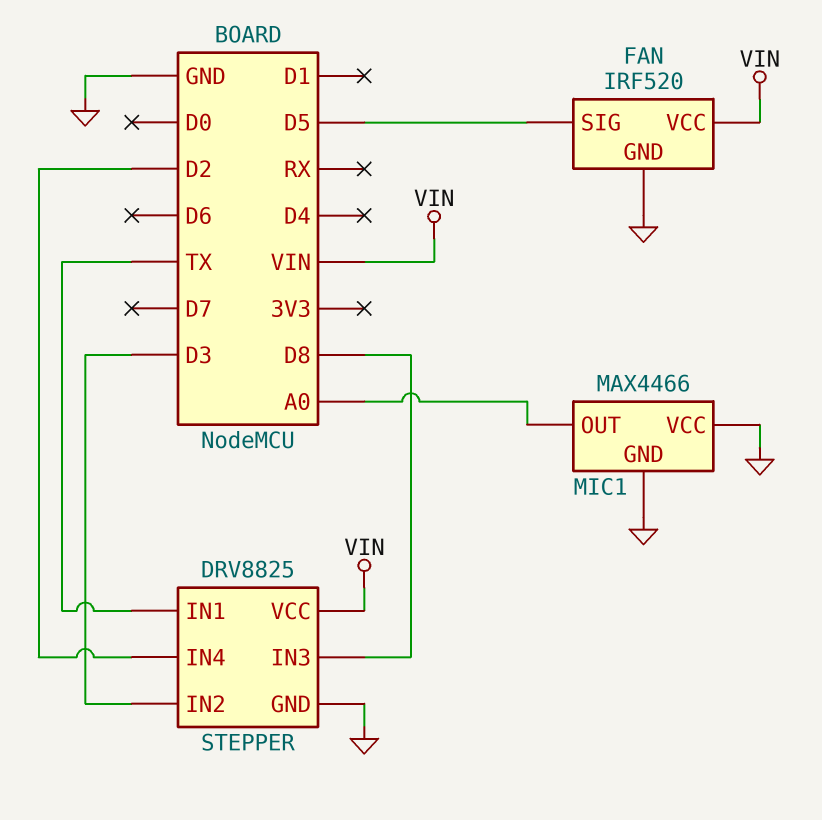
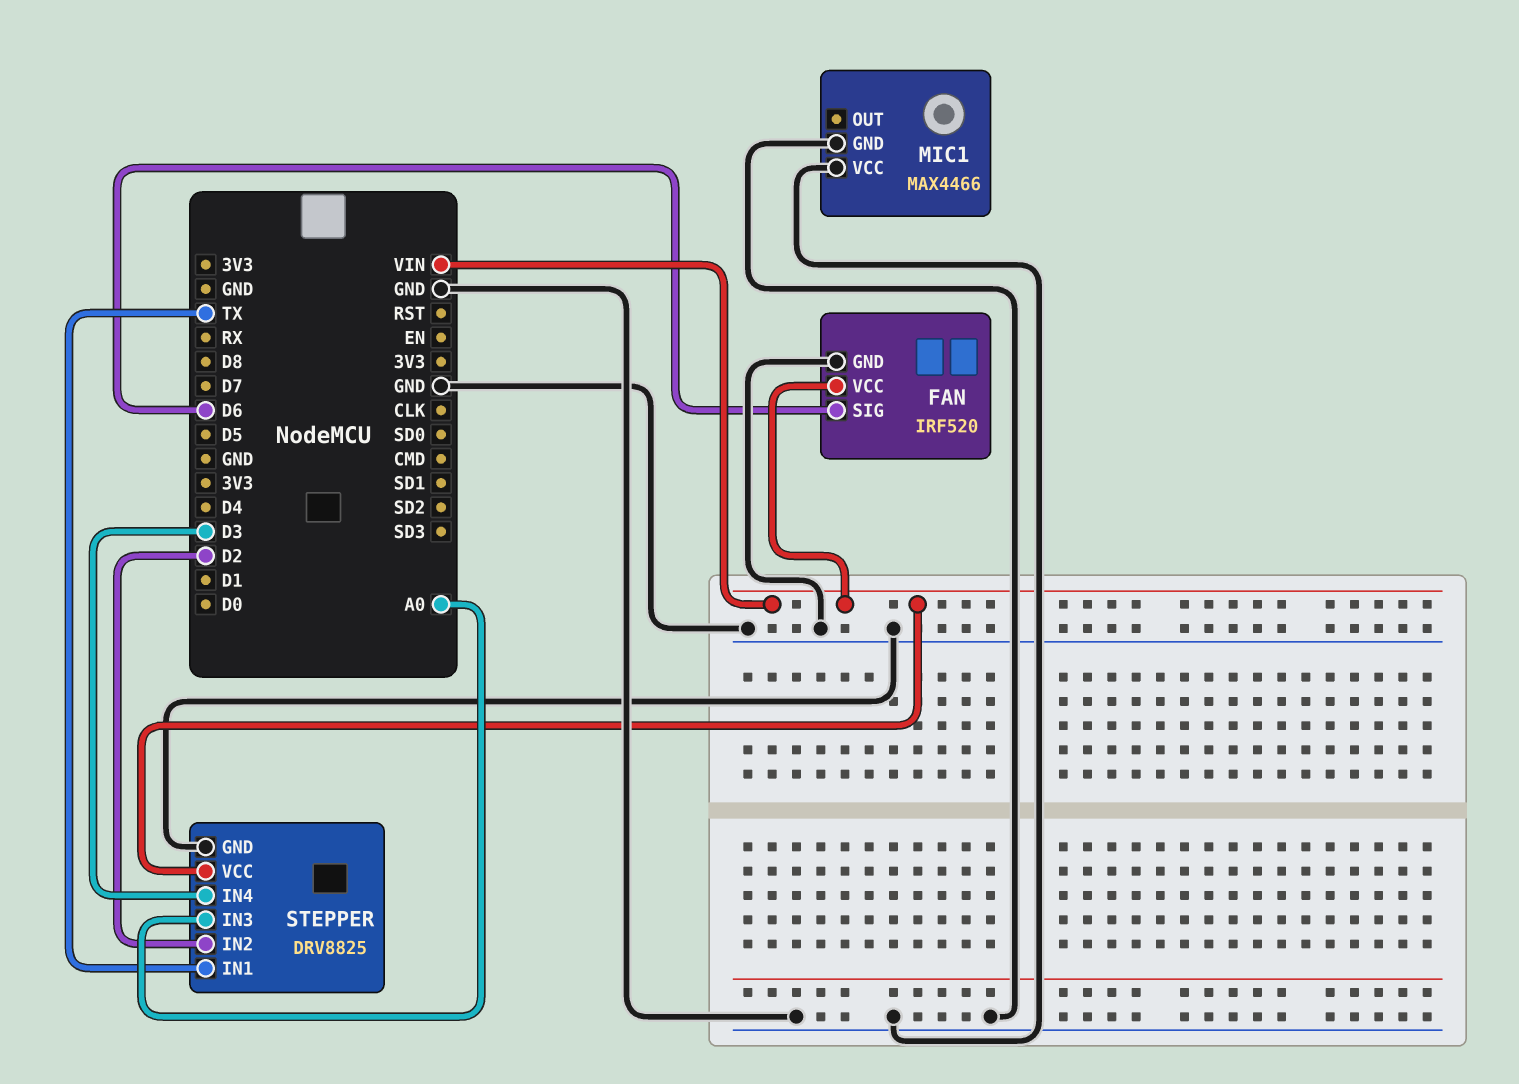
FAN pin SIG: D5 -> D6
MIC1 pin OUT: A0 -> none
STEPPER pin IN2: D3 -> D2
STEPPER pin IN3: D8 -> A0
STEPPER pin IN4: D2 -> D3

